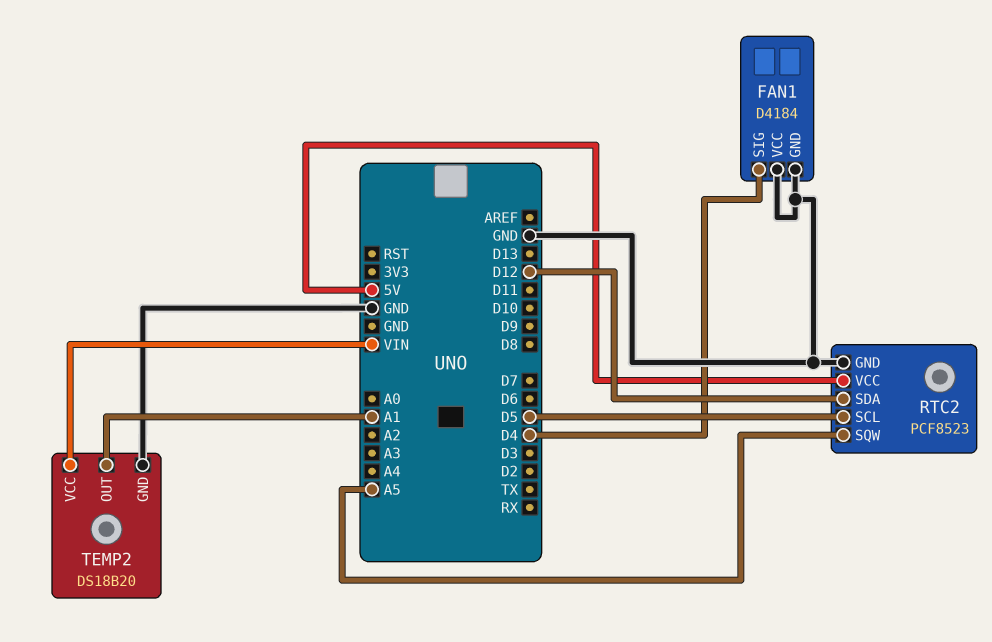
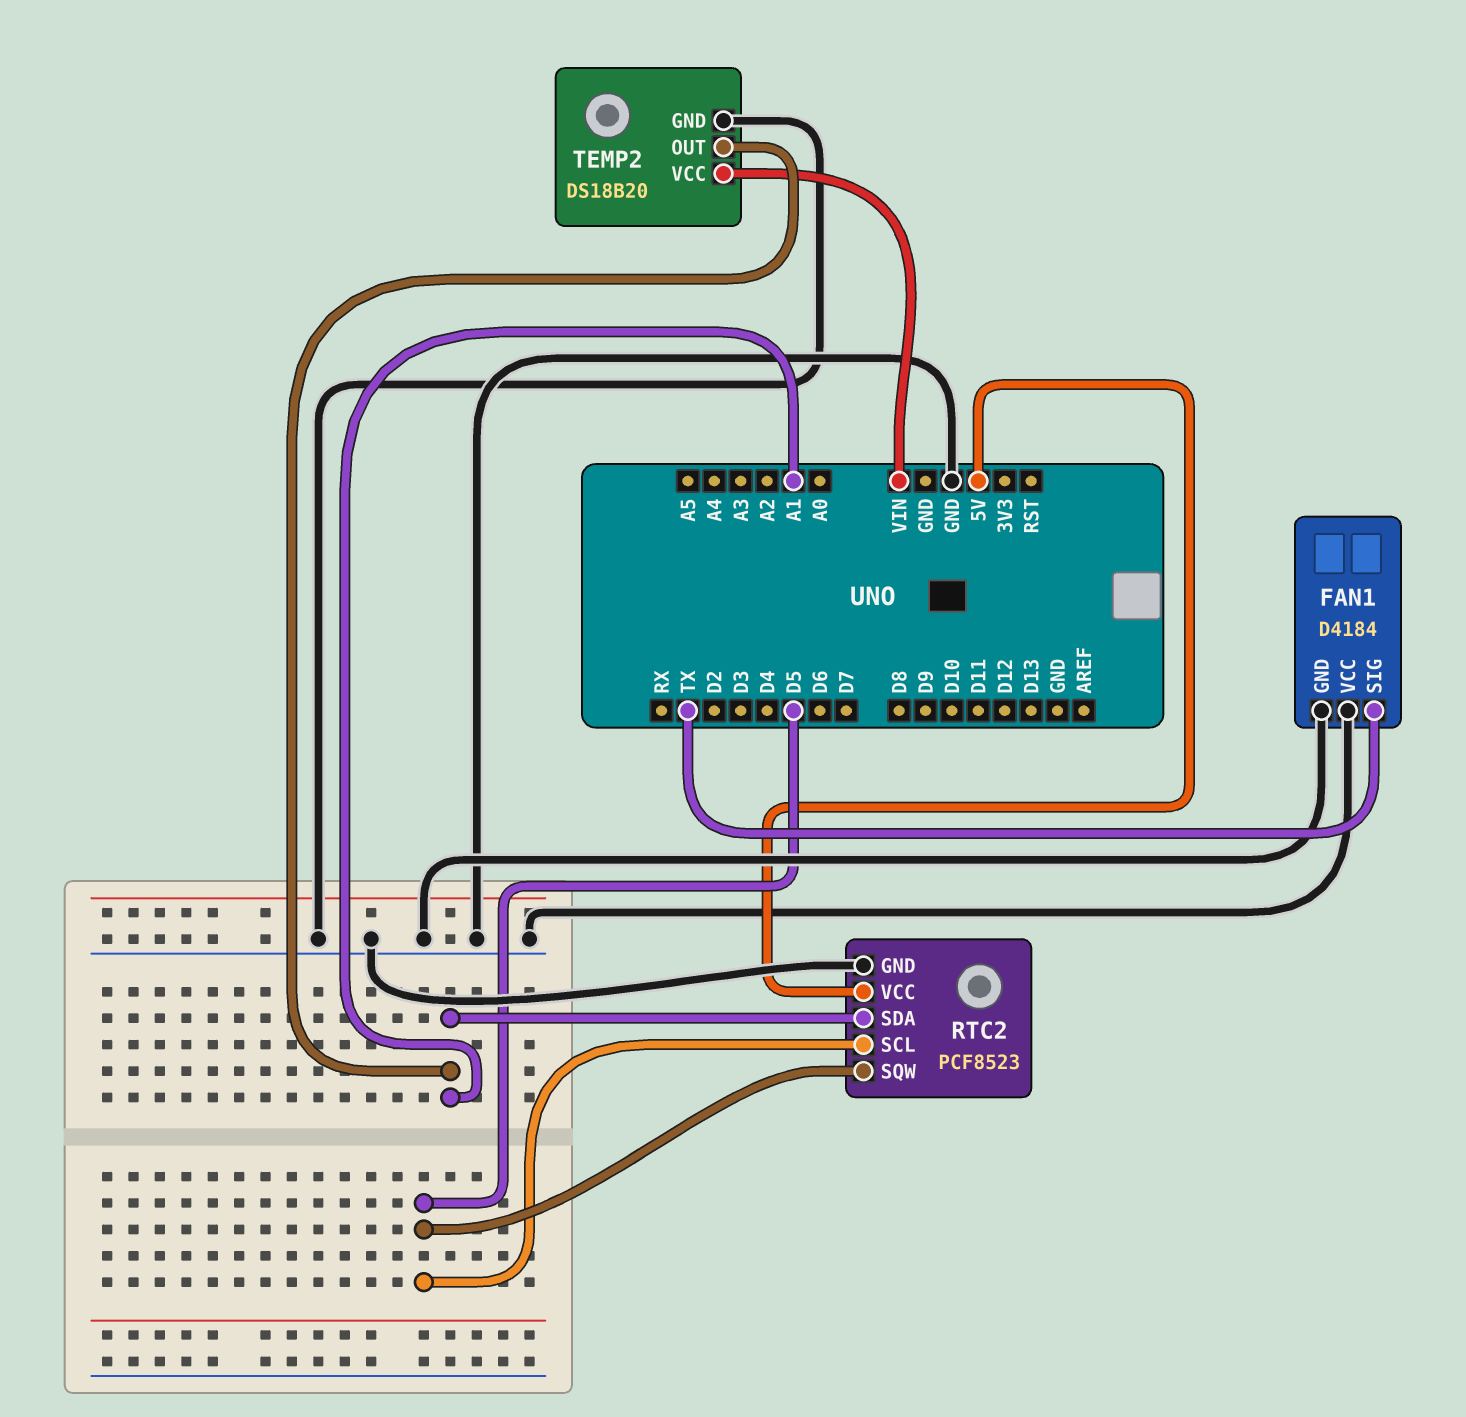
FAN1 pin SIG: D4 -> TX
RTC2 pin SDA: D12 -> A1
RTC2 pin SQW: A5 -> D5

